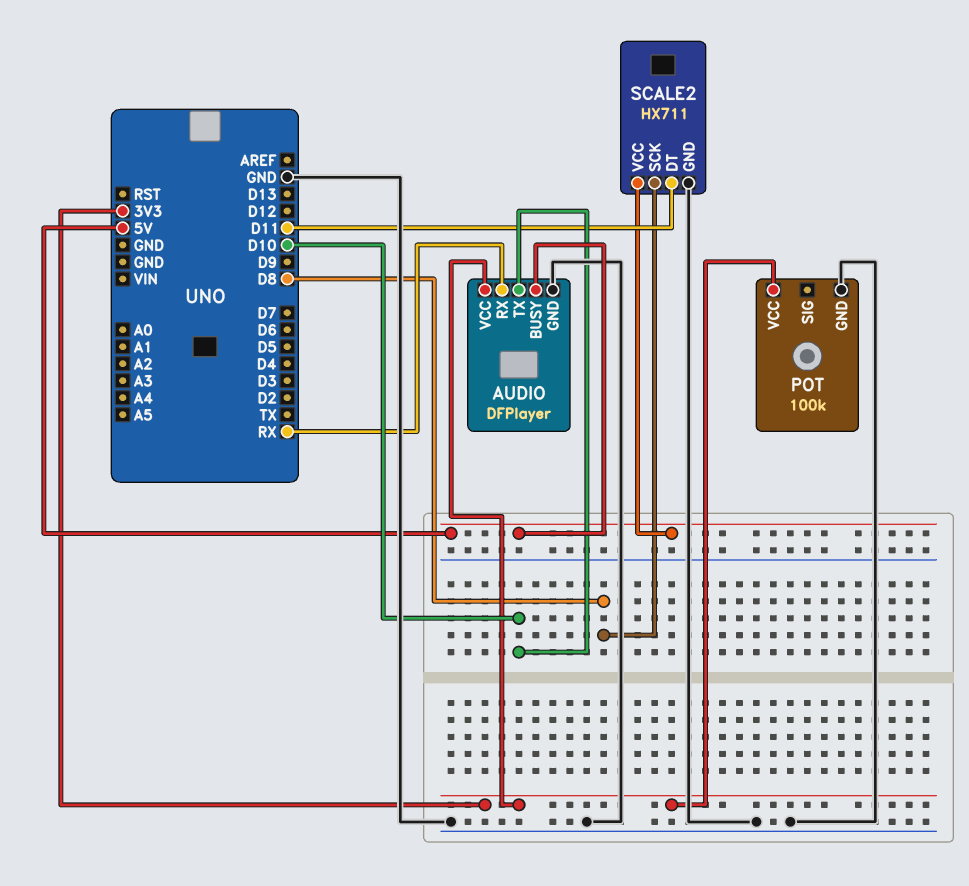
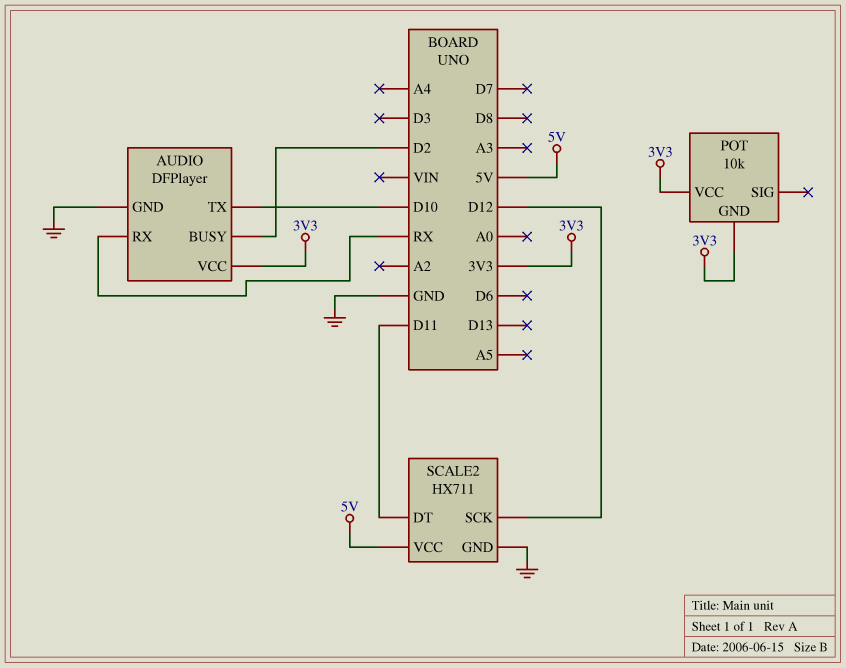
AUDIO pin BUSY: 5V -> D2
POT: 100k -> 10k
POT pin GND: GND -> 3V3
SCALE2 pin SCK: D8 -> D12

